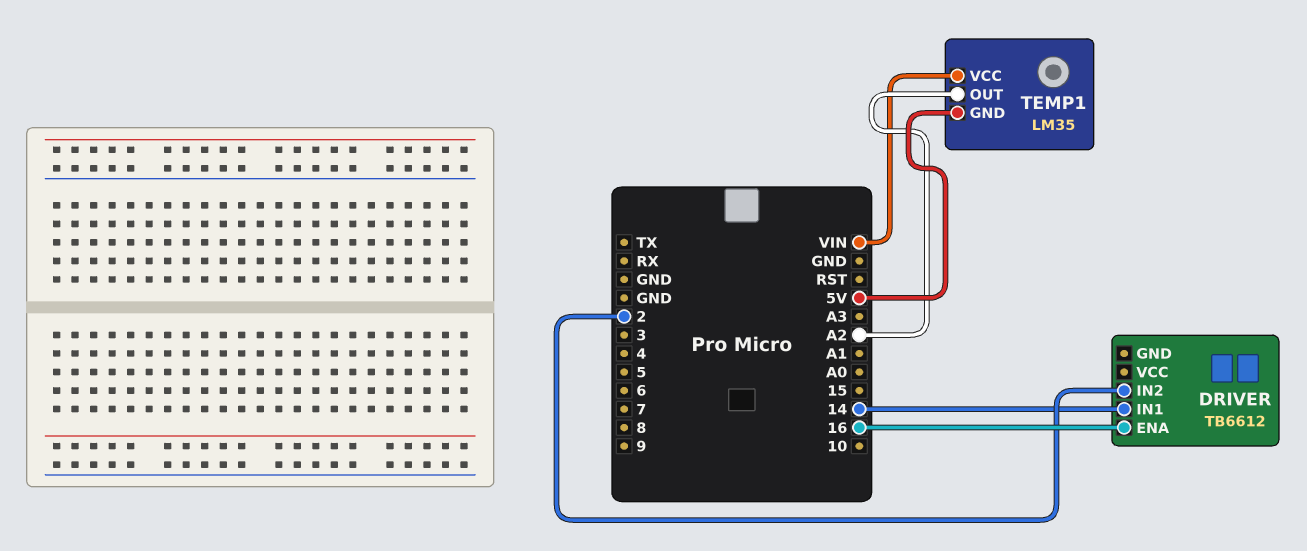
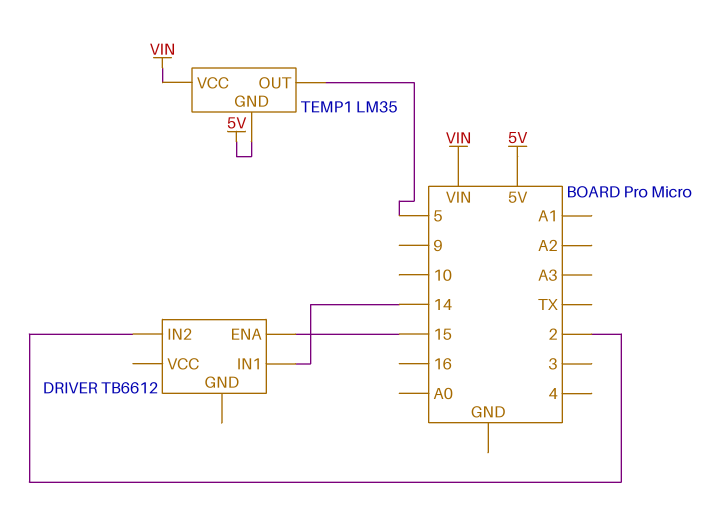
DRIVER pin ENA: 16 -> 15
TEMP1 pin OUT: A2 -> 5

